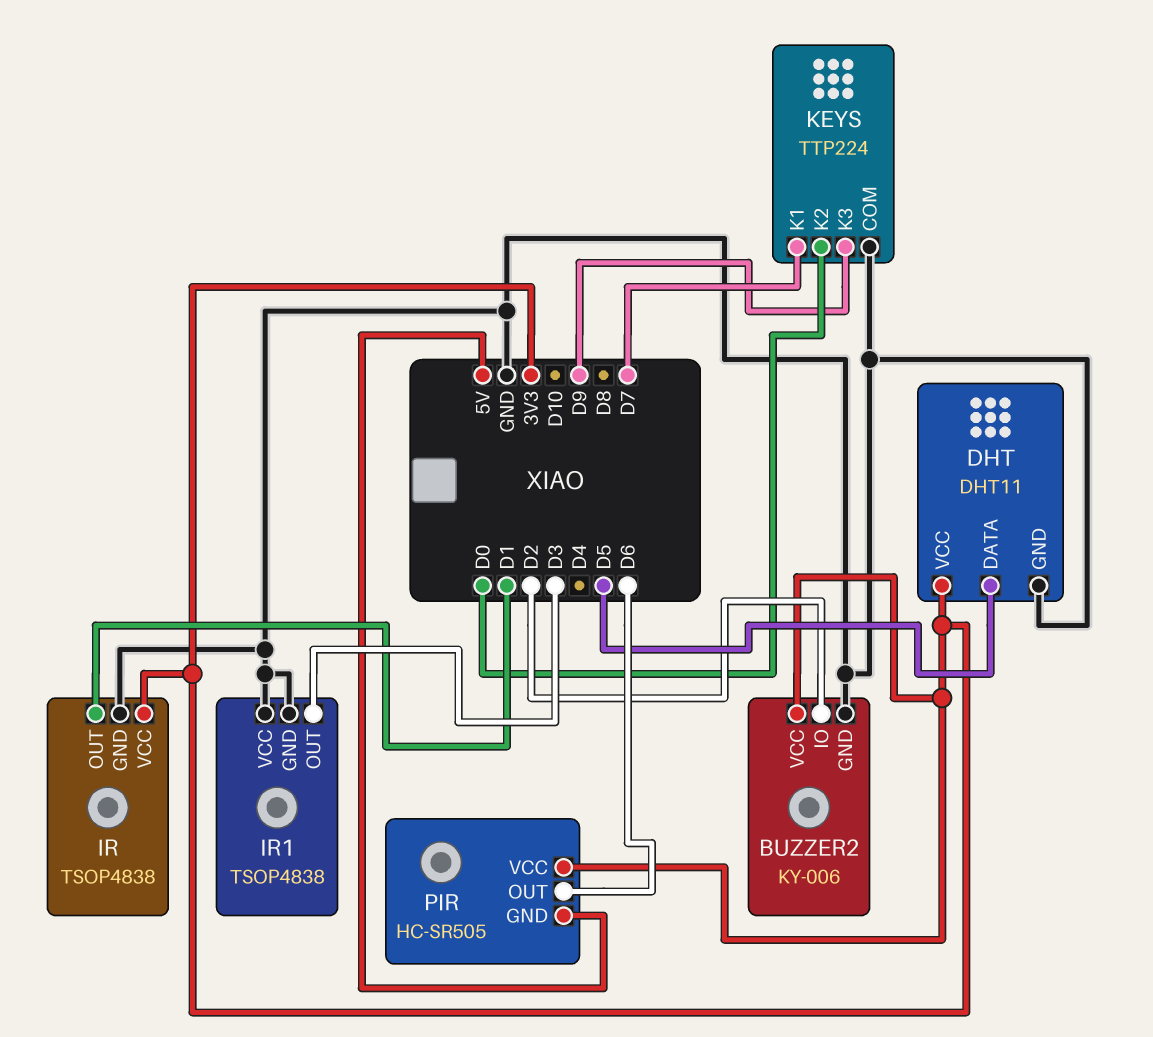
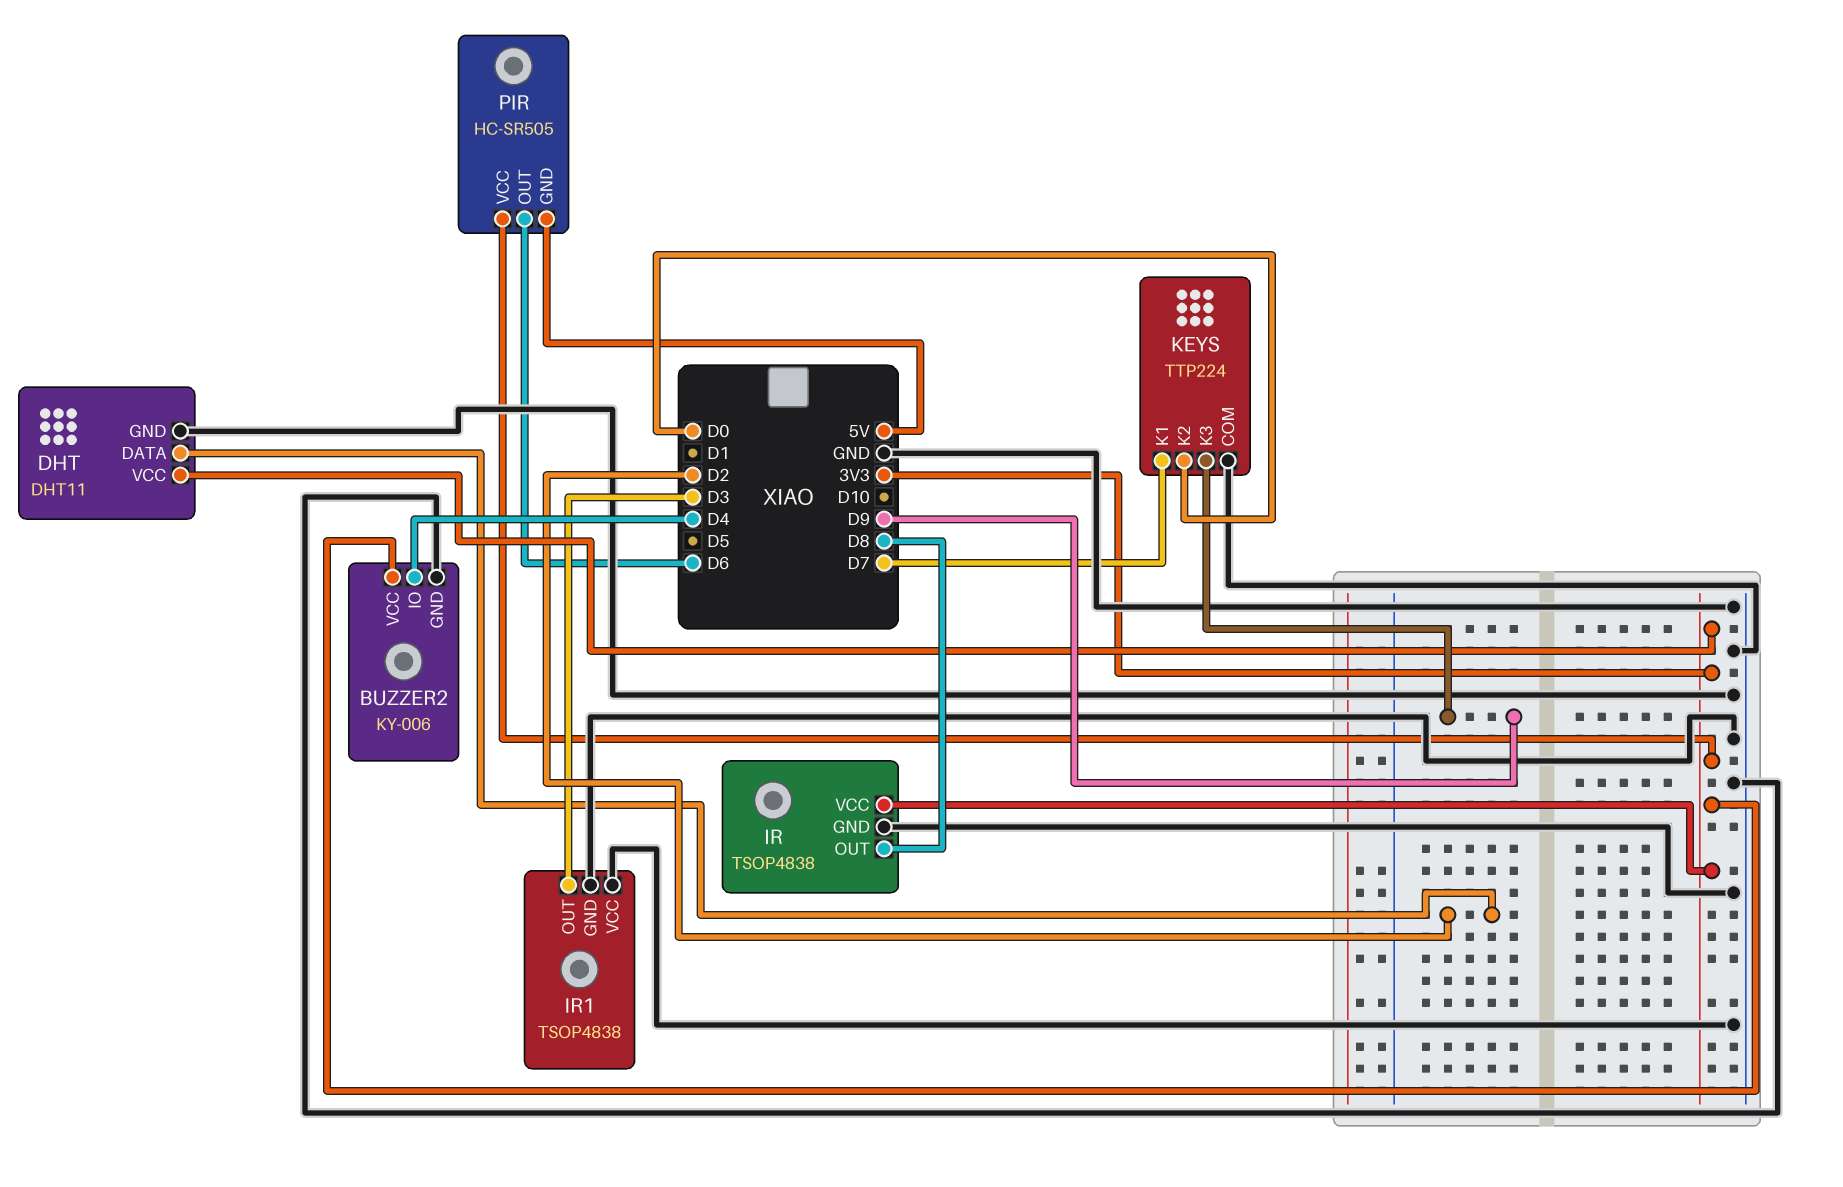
BUZZER2 pin IO: D2 -> D4
DHT pin DATA: D5 -> D2
IR pin OUT: D1 -> D8

